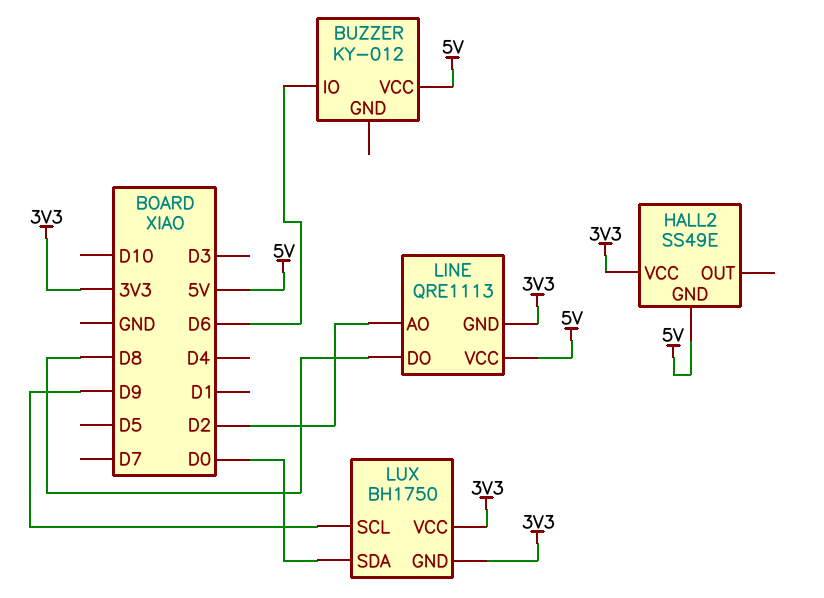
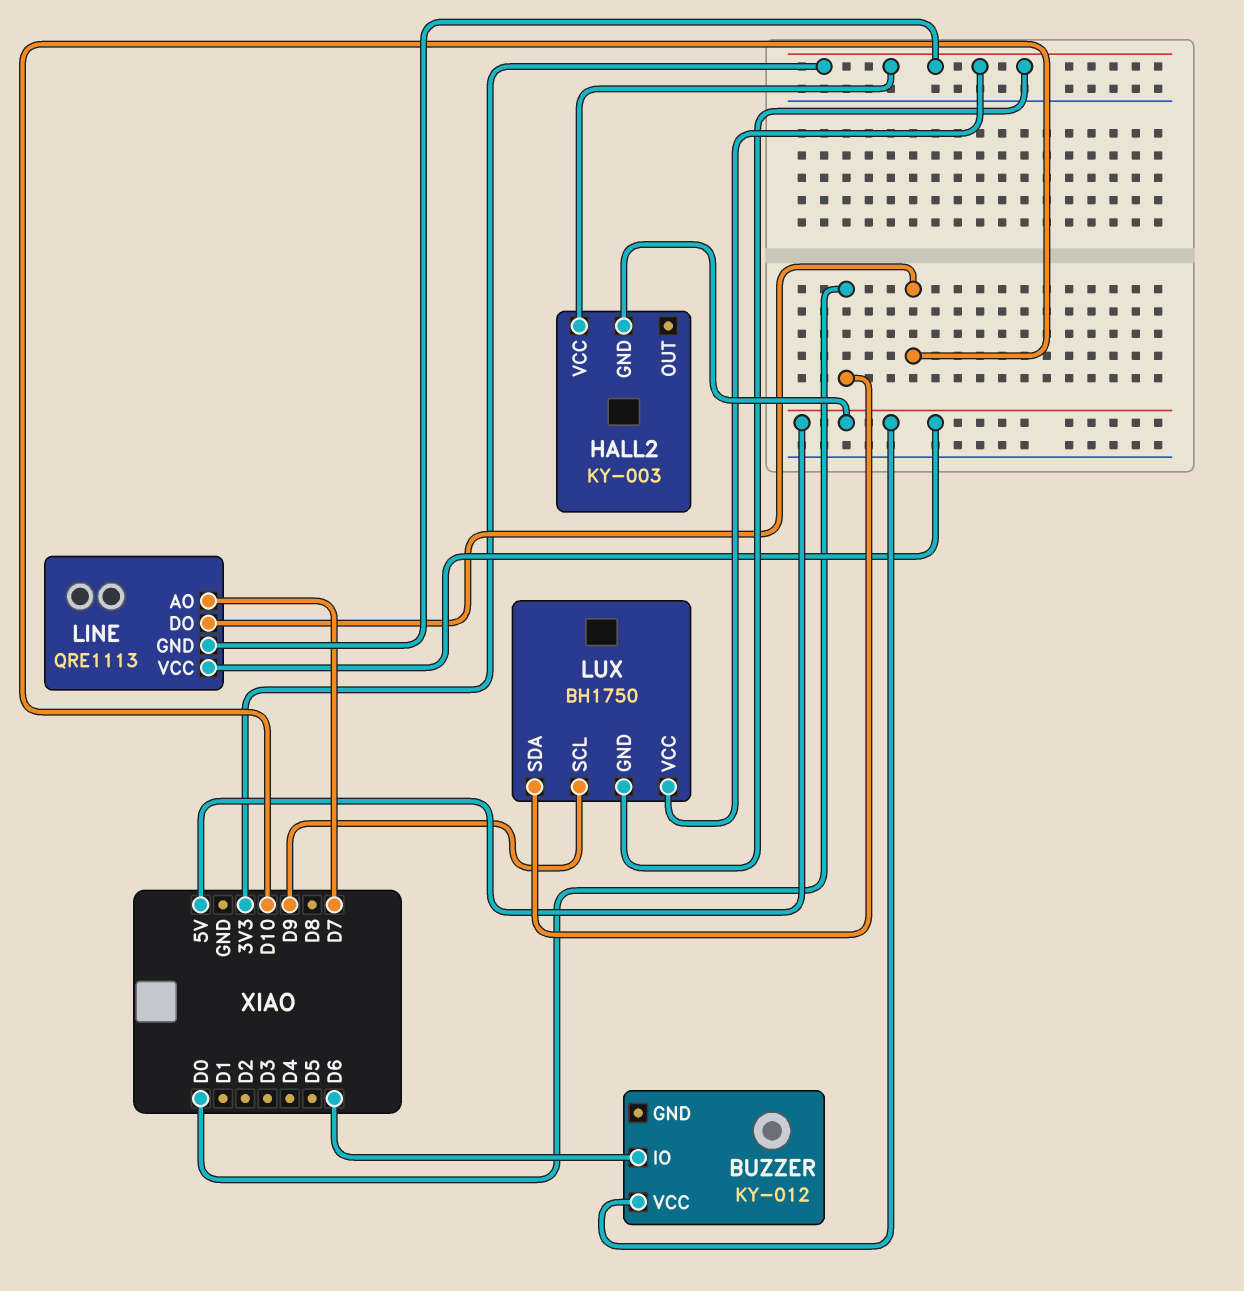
HALL2: SS49E -> KY-003
LINE pin AO: D2 -> D7
LINE pin DO: D8 -> D10

